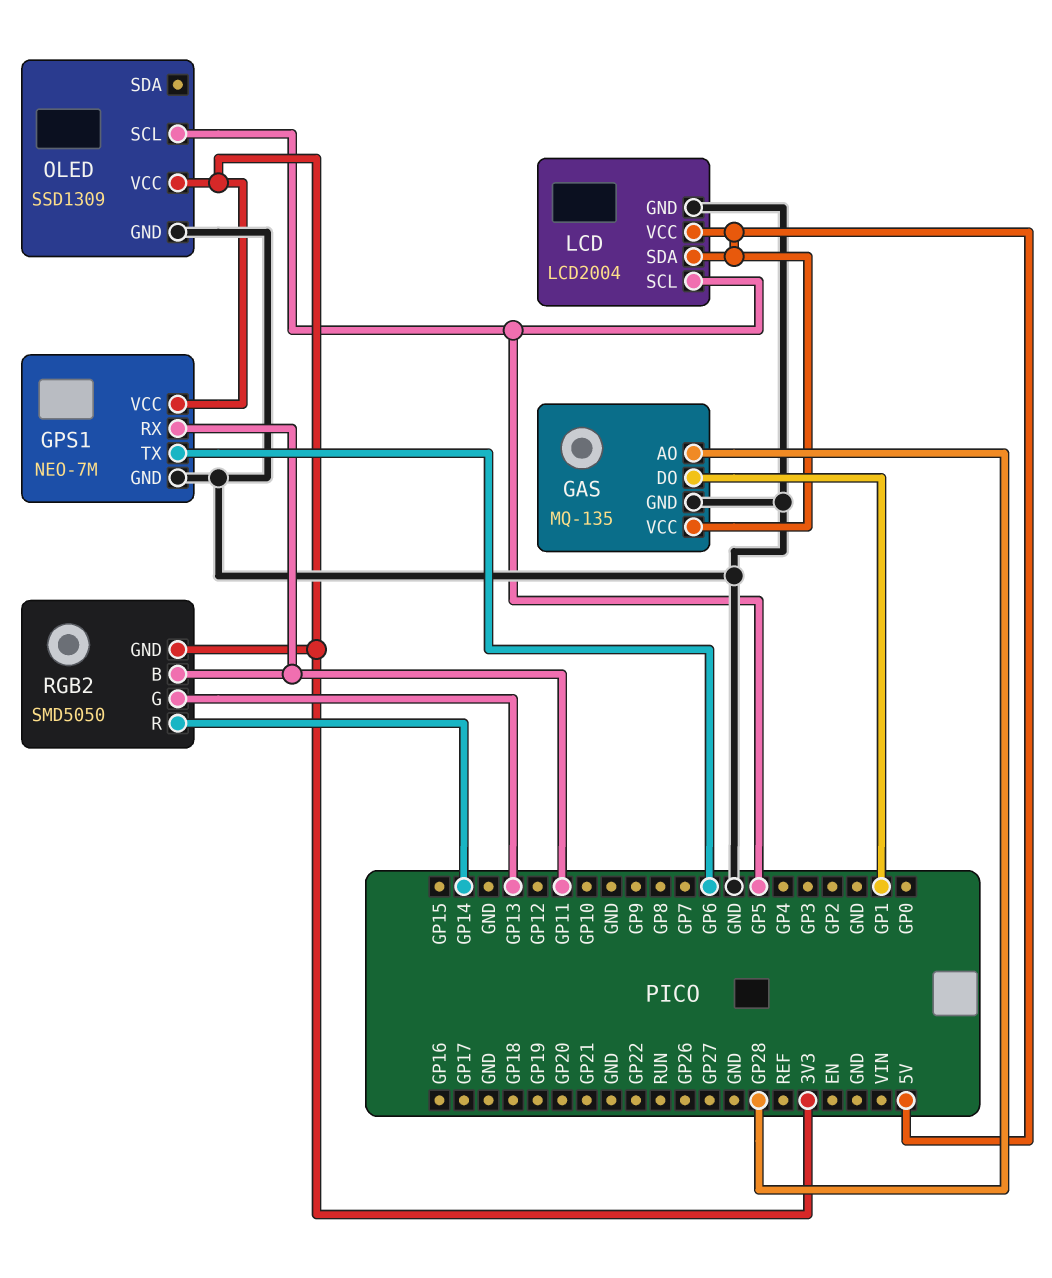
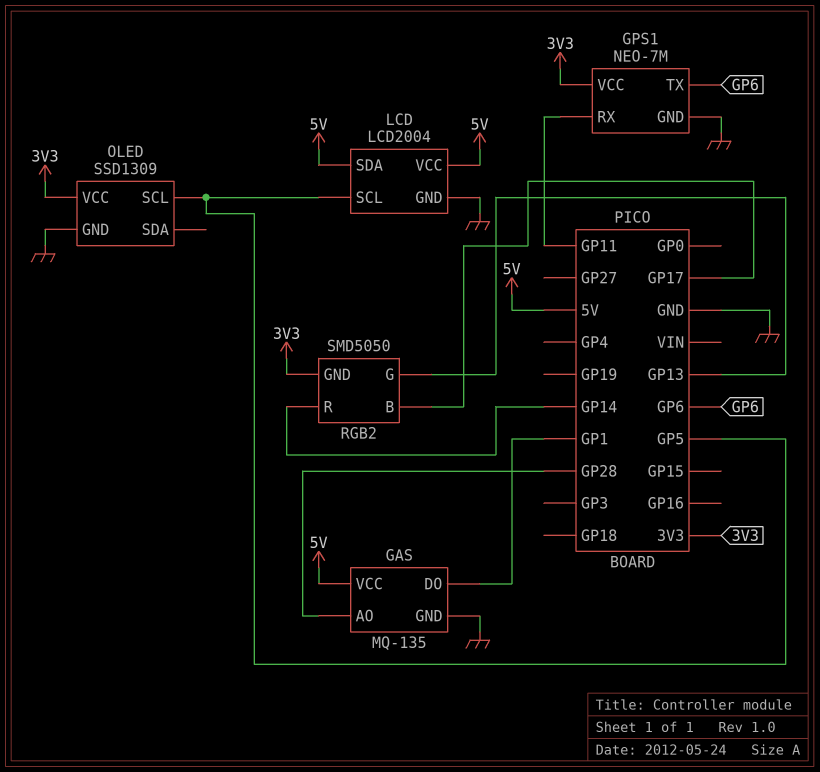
RGB2 pin B: GP11 -> GP17

